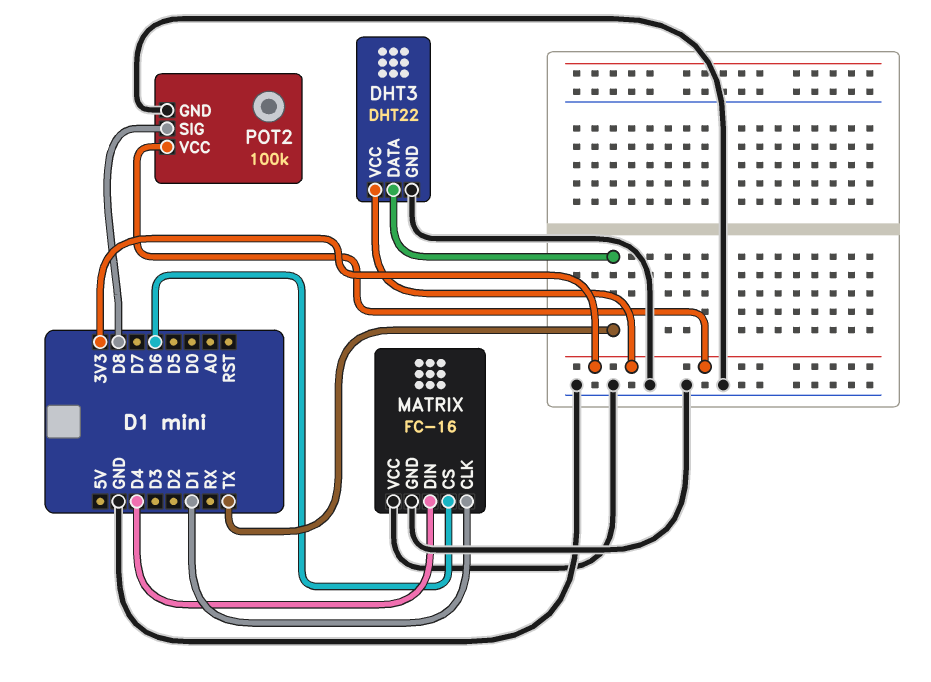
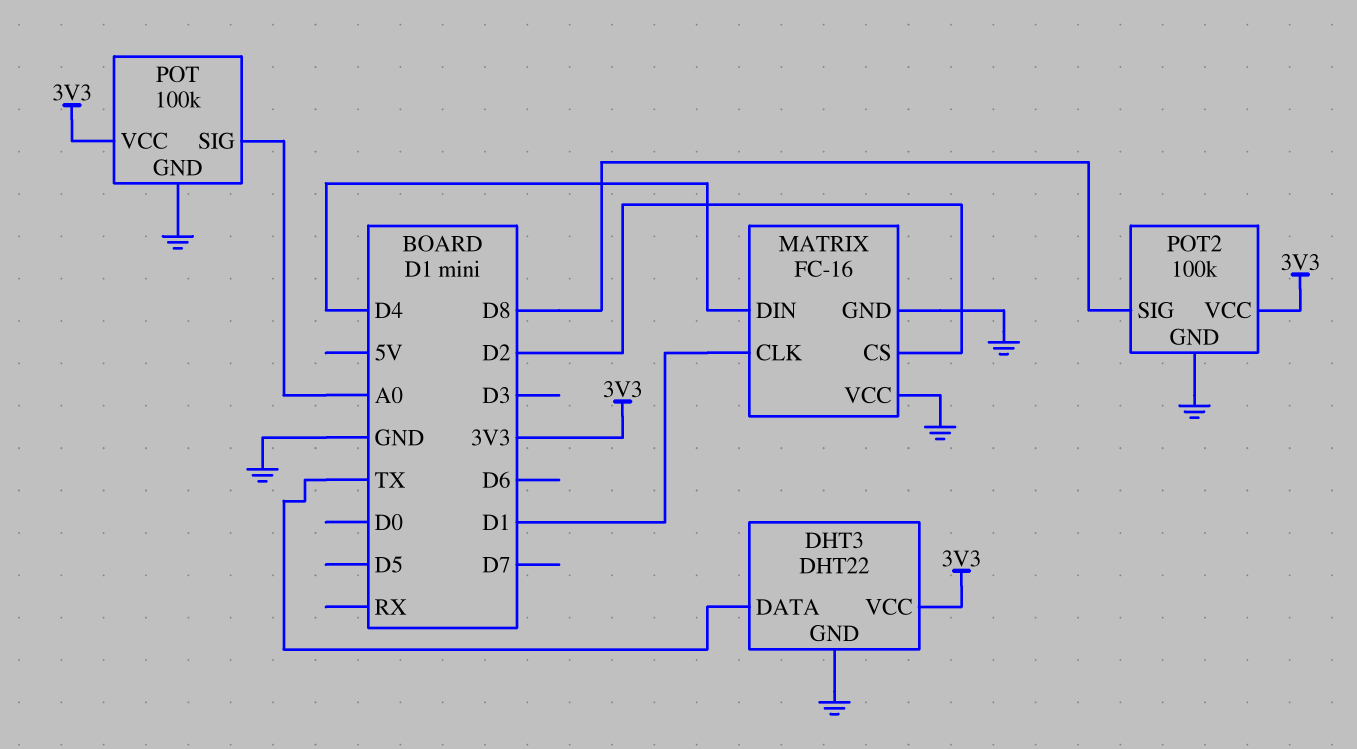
MATRIX pin CS: D6 -> D2
POT: none -> 100k
POT pin GND: none -> GND
POT pin SIG: none -> A0
POT pin VCC: none -> 3V3

